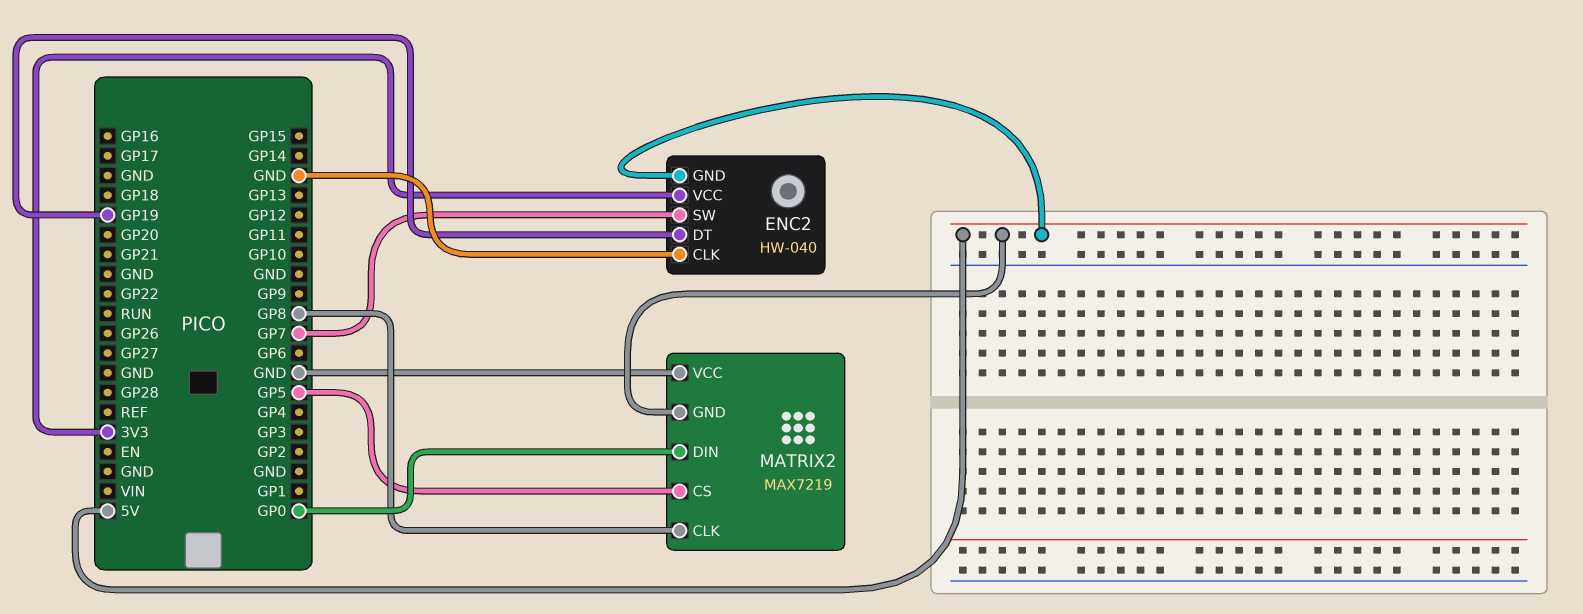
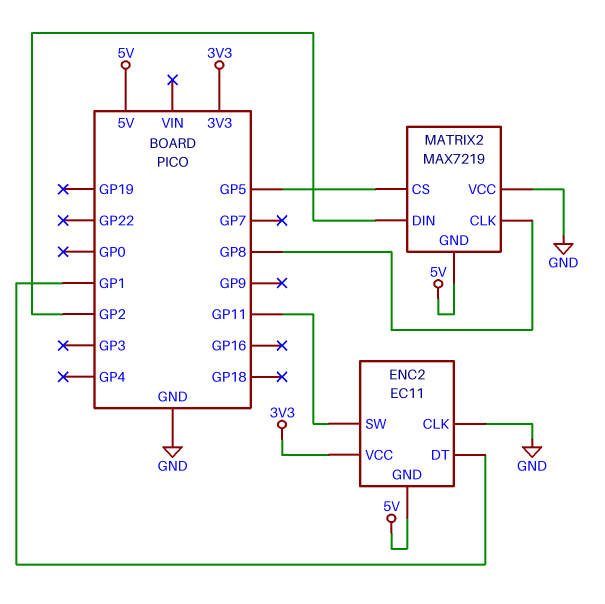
ENC2: HW-040 -> EC11
ENC2 pin DT: GP19 -> GP1
ENC2 pin SW: GP7 -> GP11
MATRIX2 pin DIN: GP0 -> GP2

